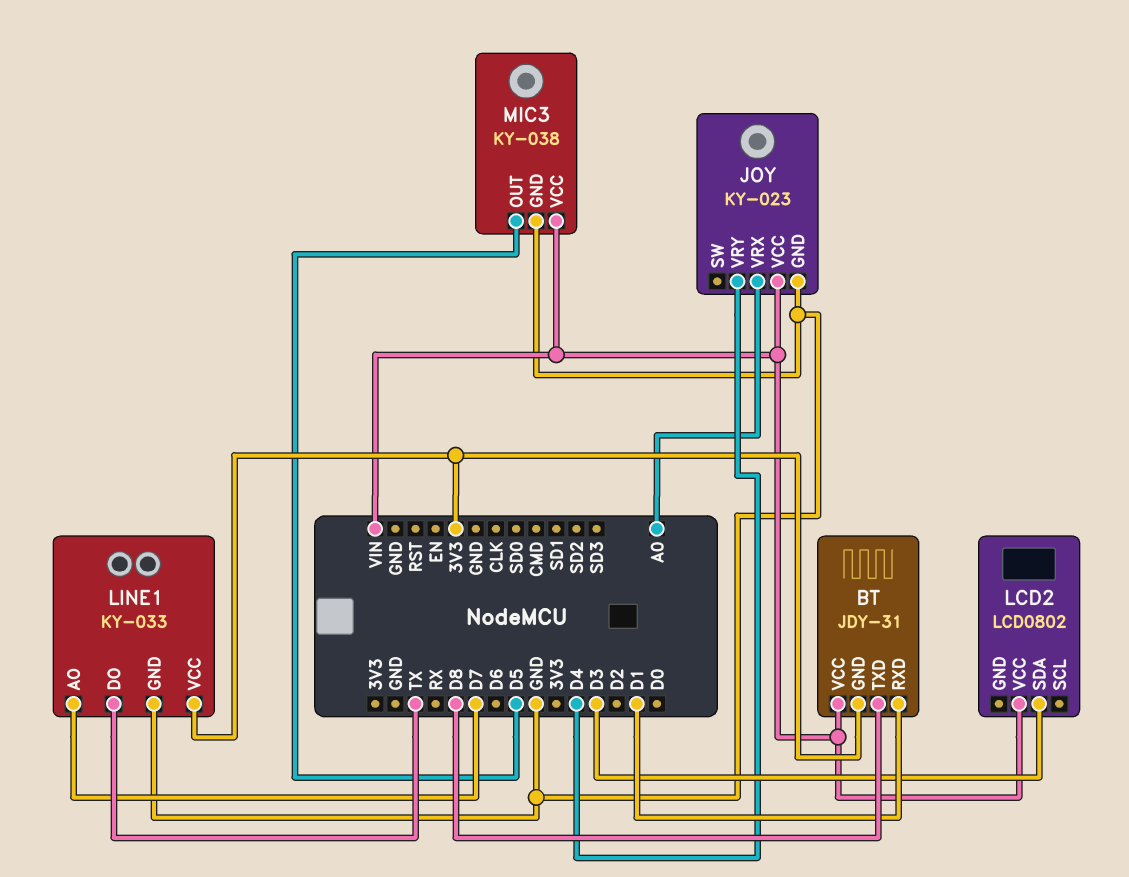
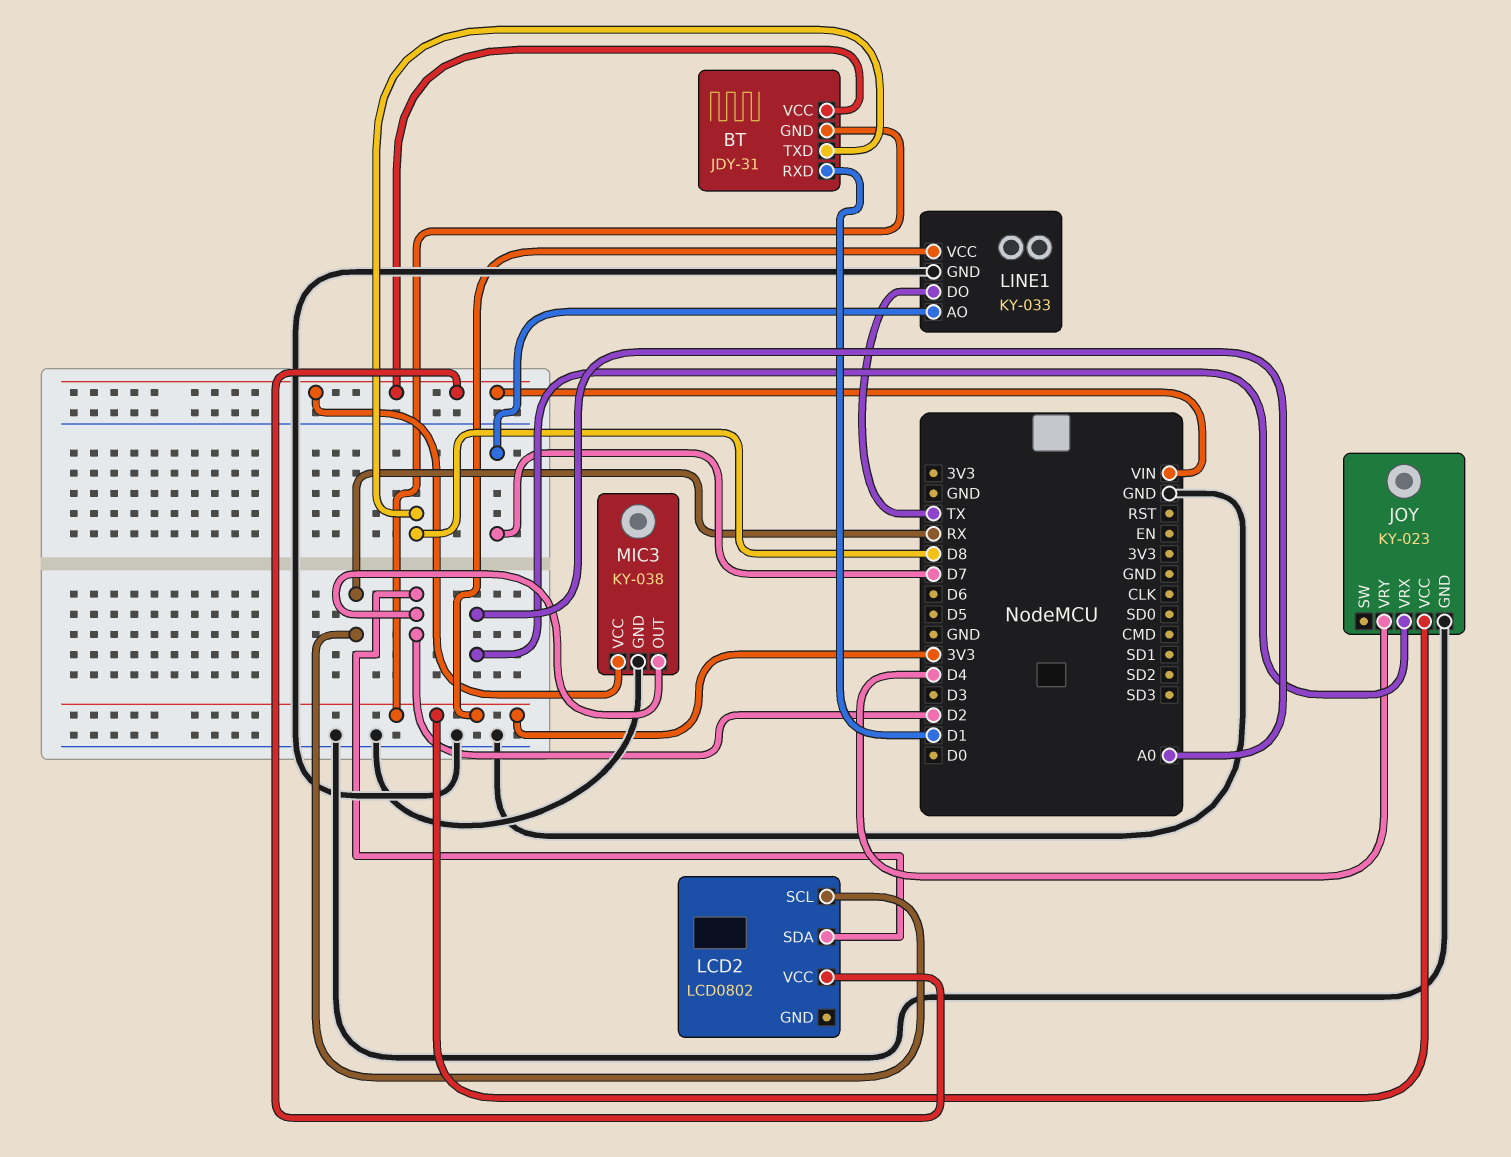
JOY pin VCC: VIN -> 3V3
LCD2 pin SCL: none -> RX
LCD2 pin SDA: D3 -> D2
MIC3 pin OUT: D5 -> D2

